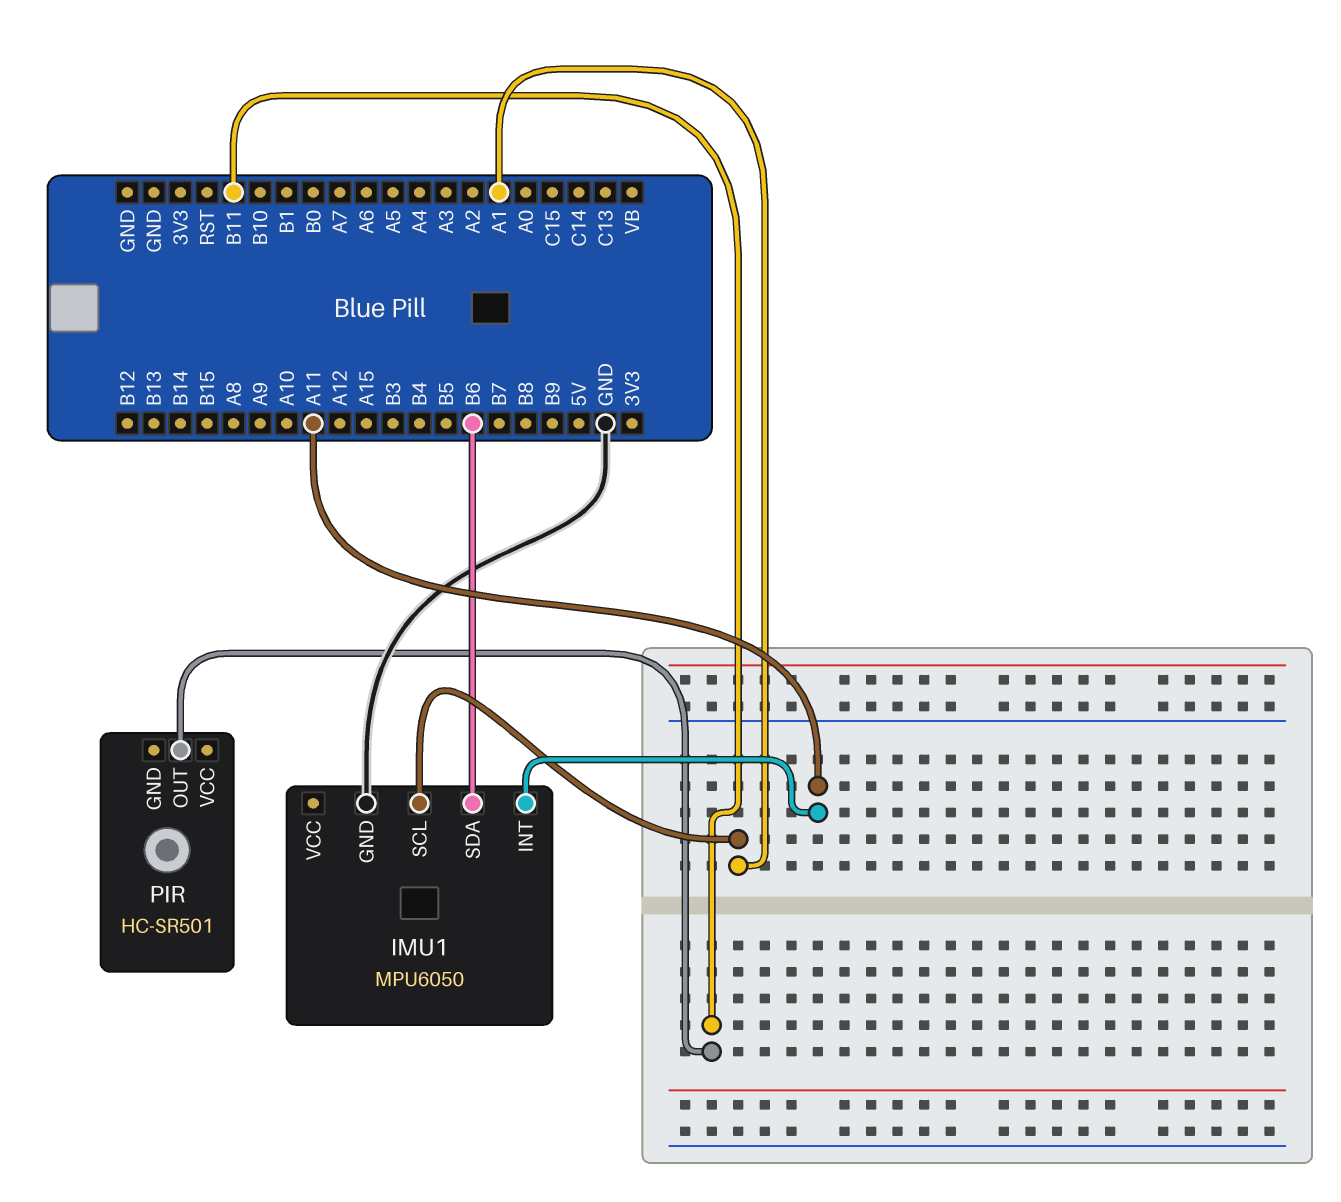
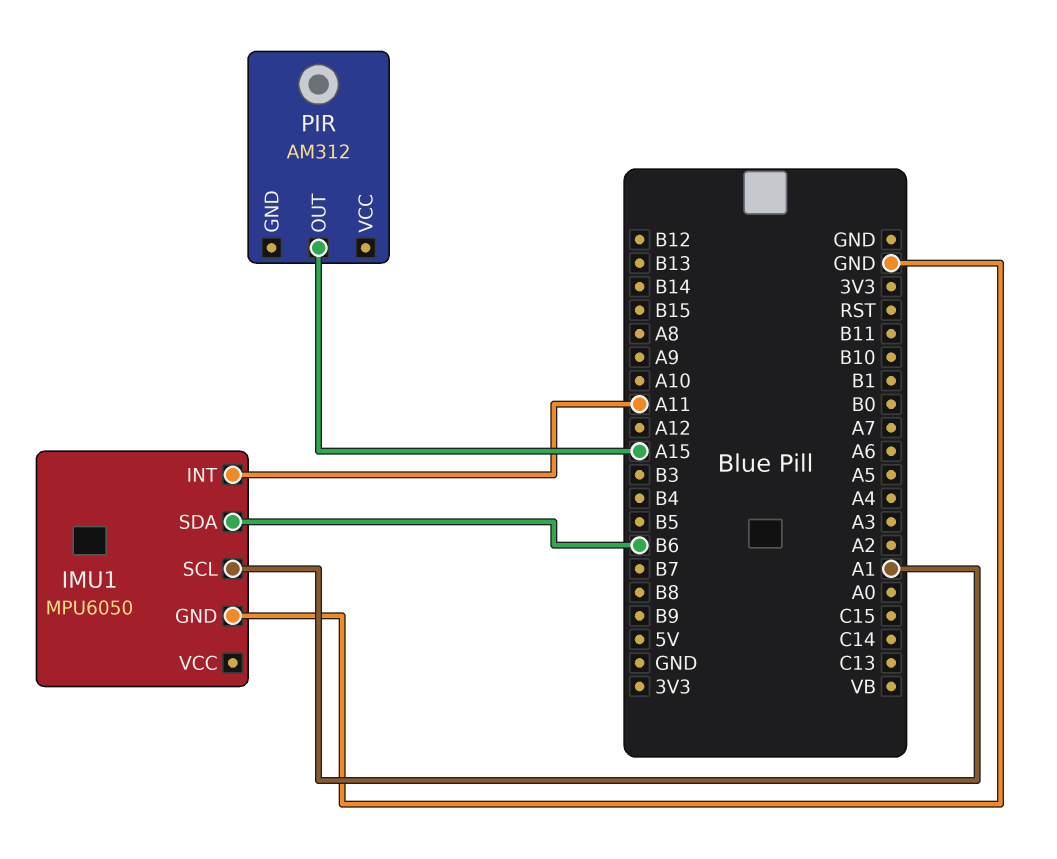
PIR: HC-SR501 -> AM312
PIR pin OUT: B11 -> A15

